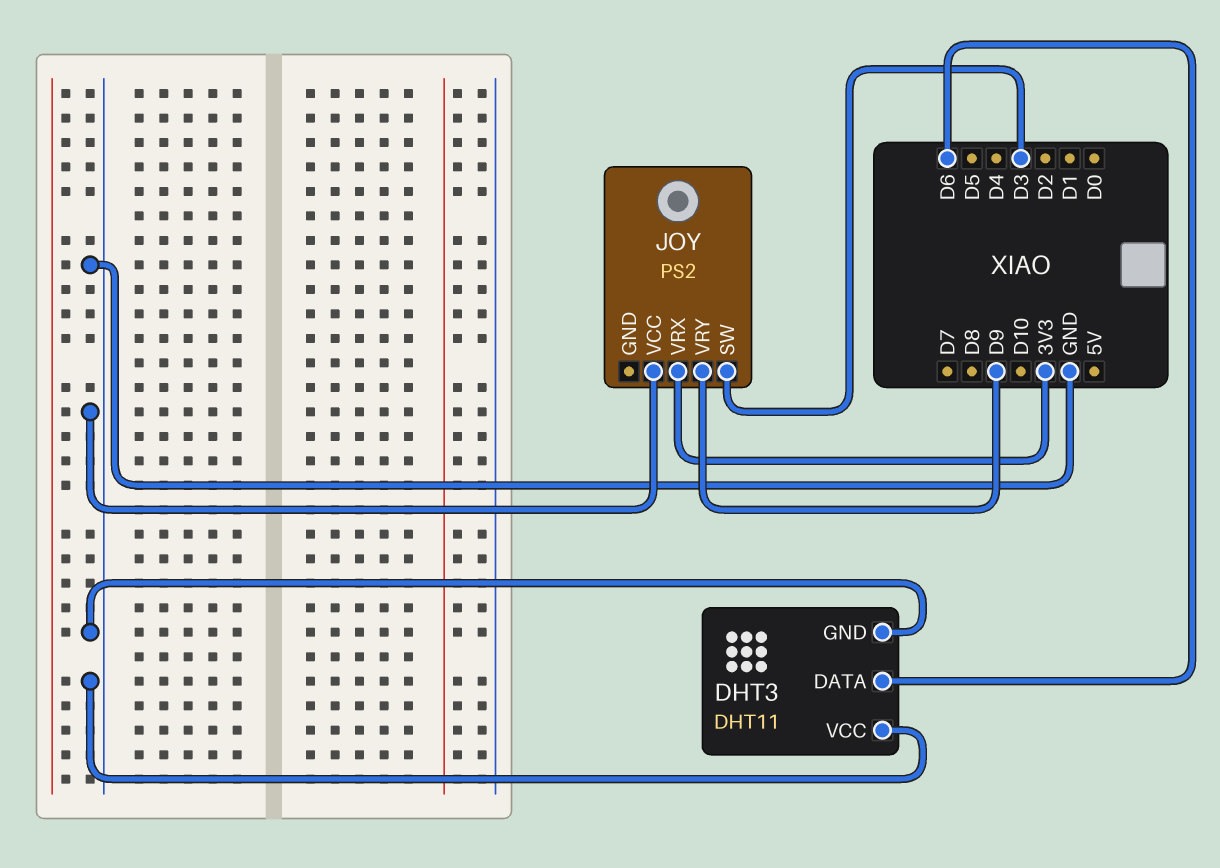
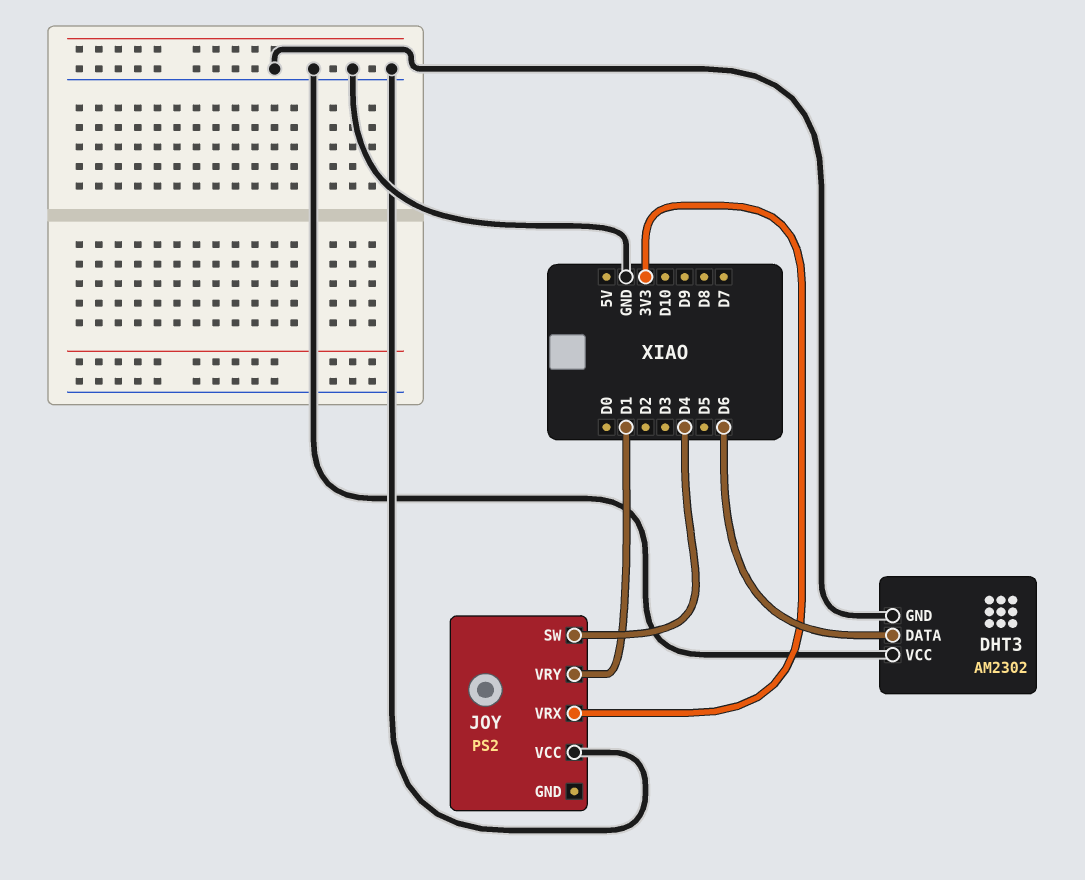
DHT3: DHT11 -> AM2302
JOY pin SW: D3 -> D4
JOY pin VRY: D9 -> D1

